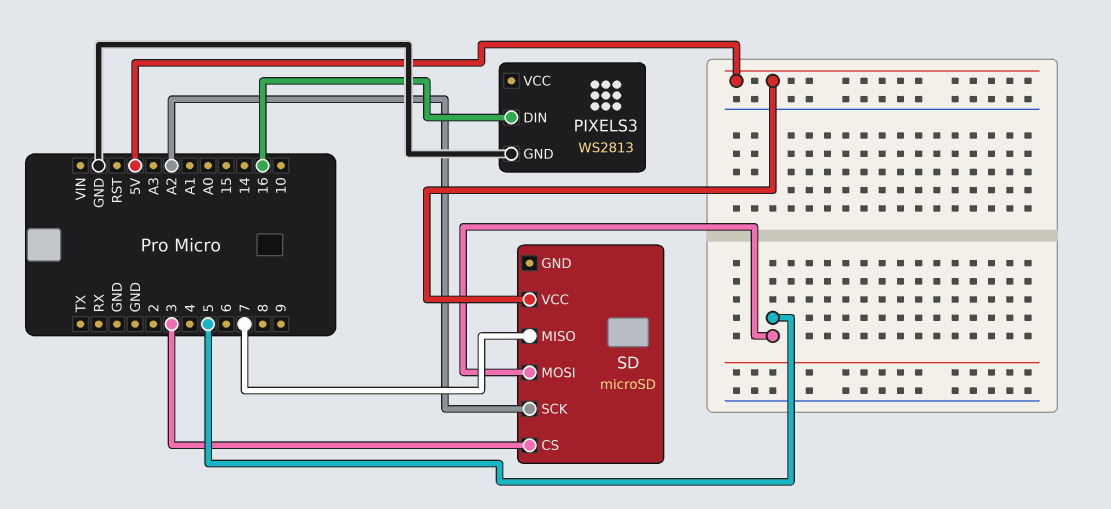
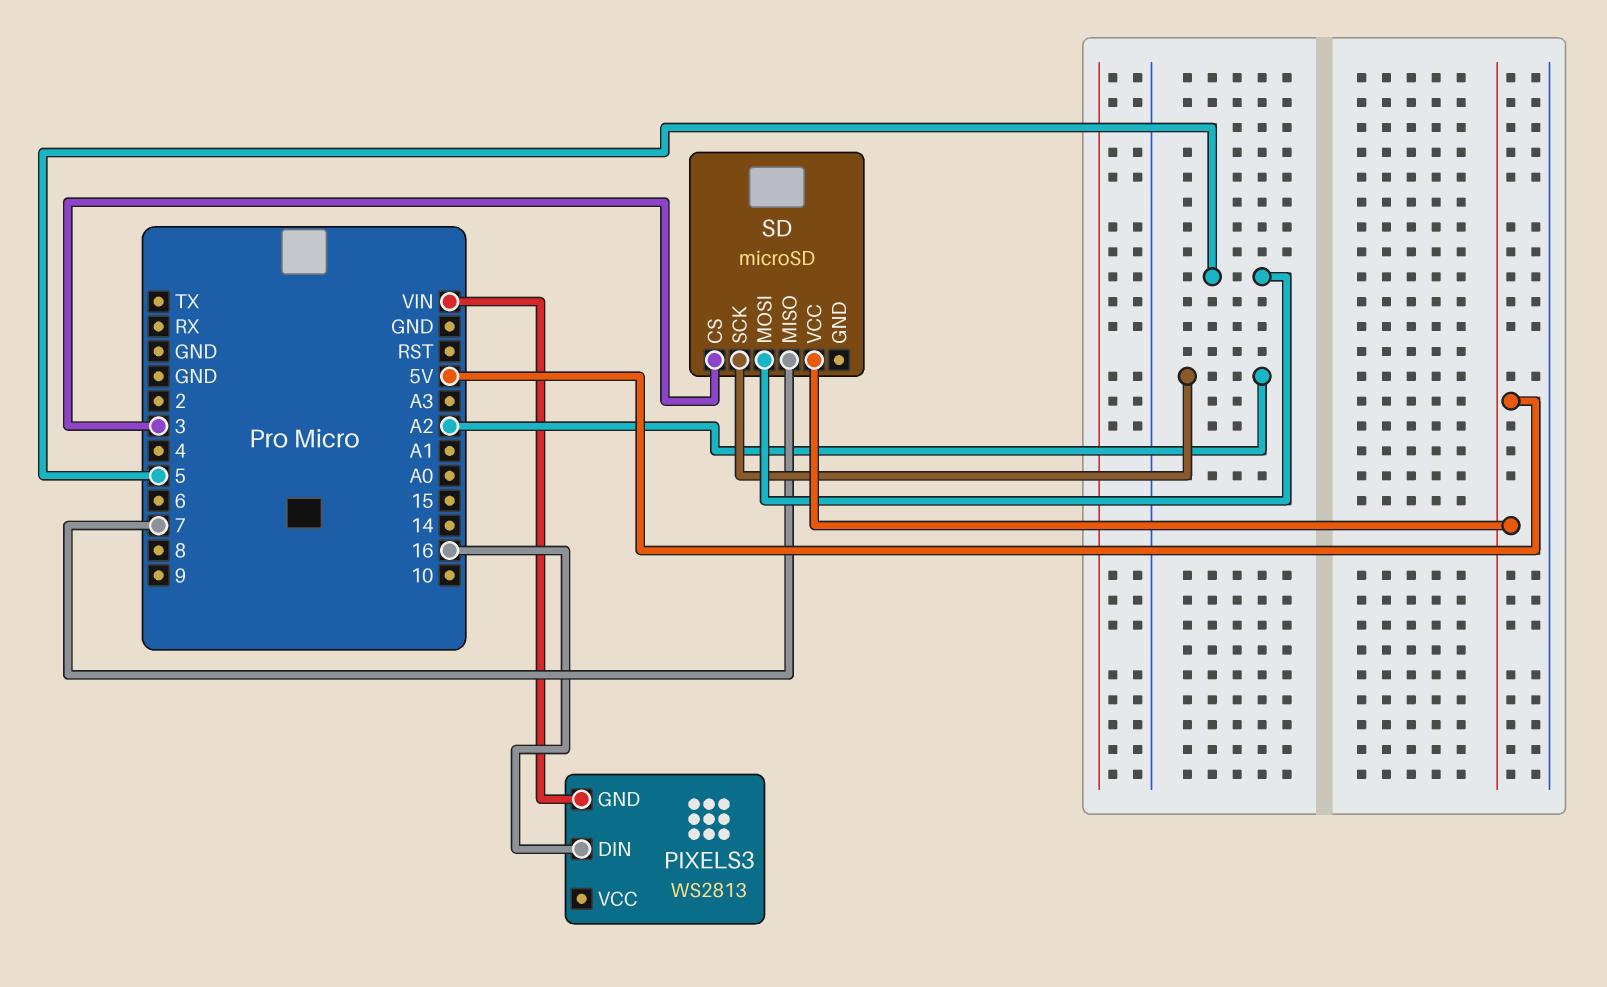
PIXELS3 pin GND: GND -> VIN

